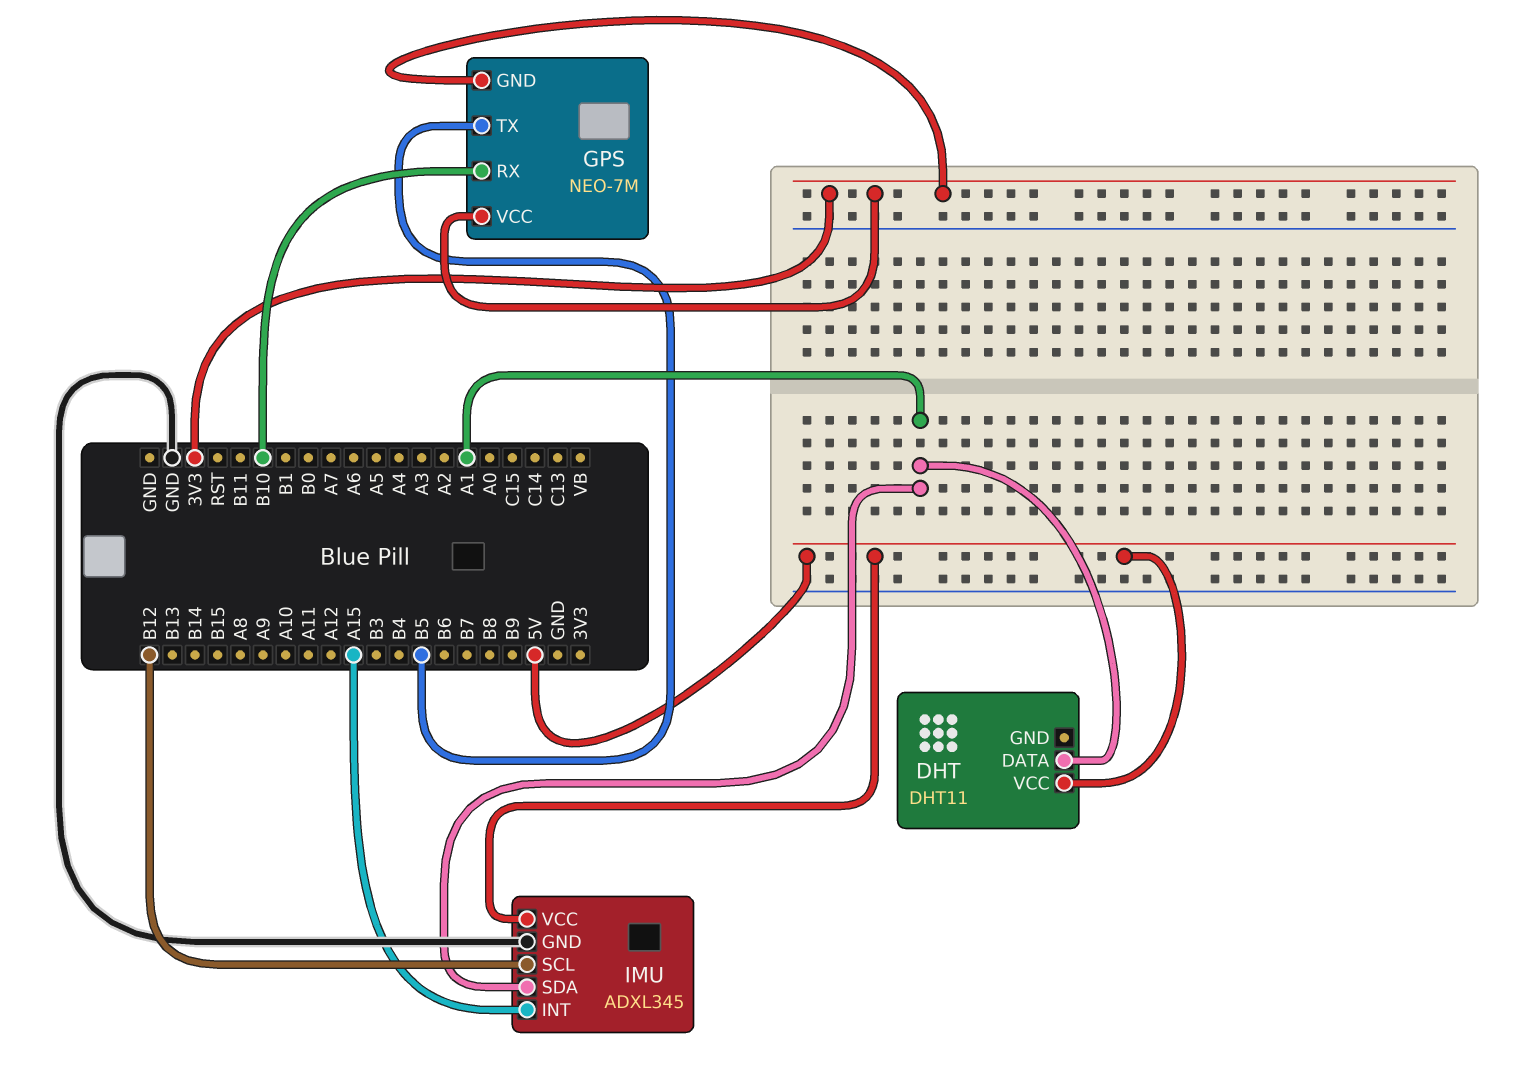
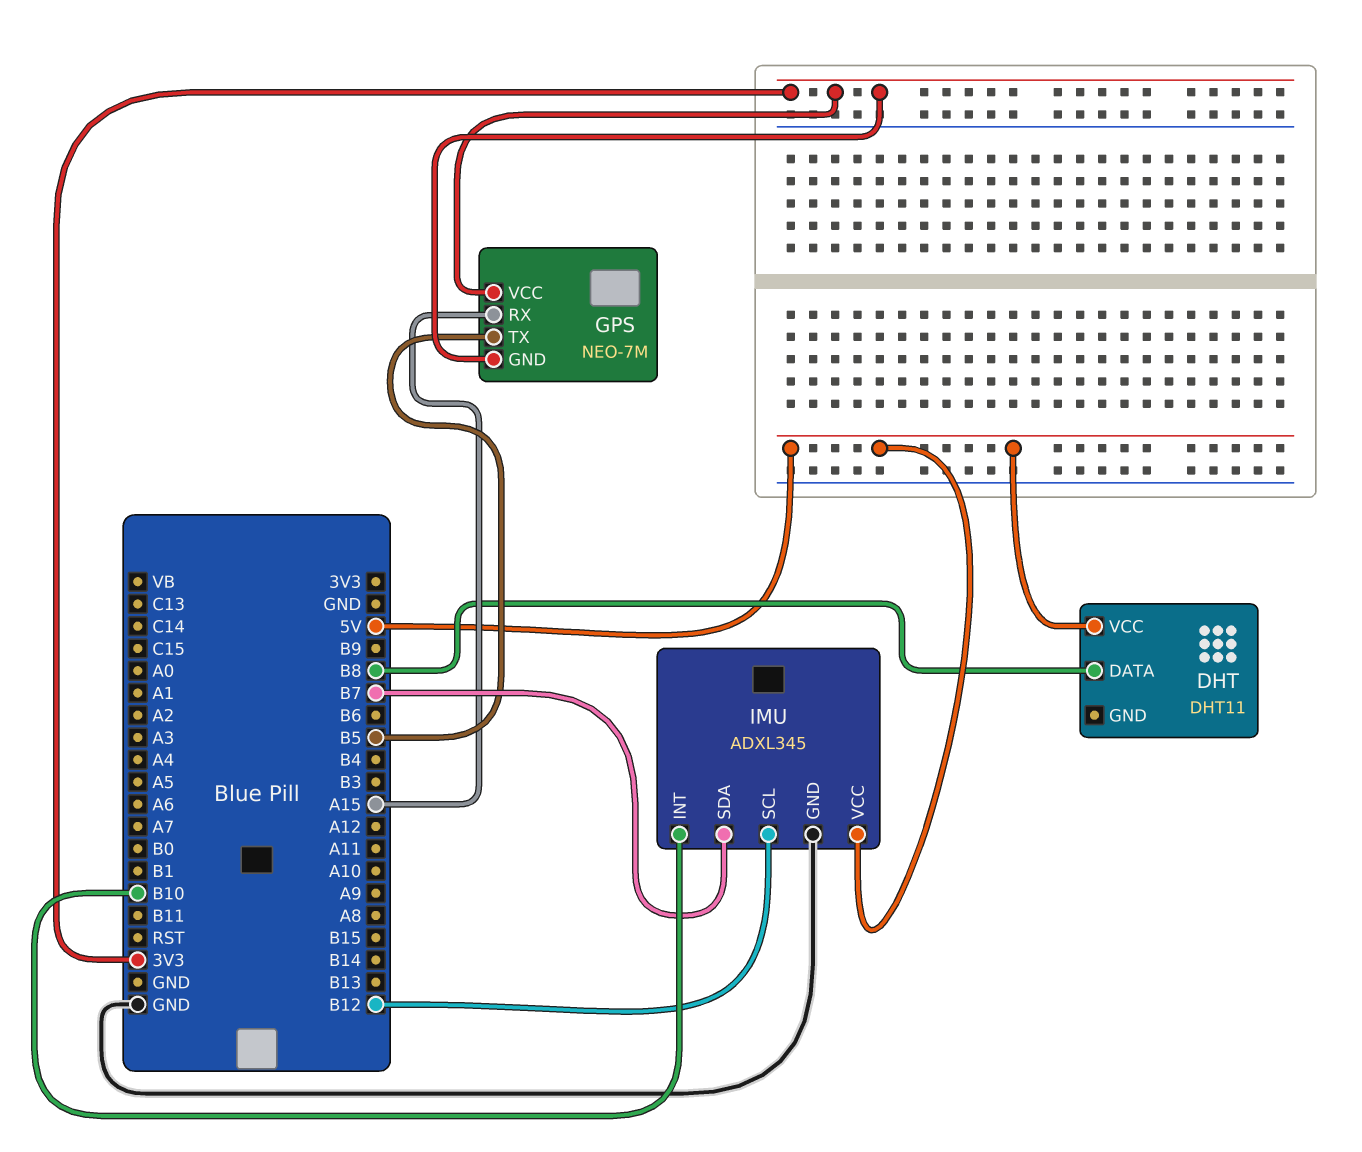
DHT pin DATA: A1 -> B8
GPS pin RX: B10 -> A15
IMU pin INT: A15 -> B10
IMU pin SDA: A1 -> B7

